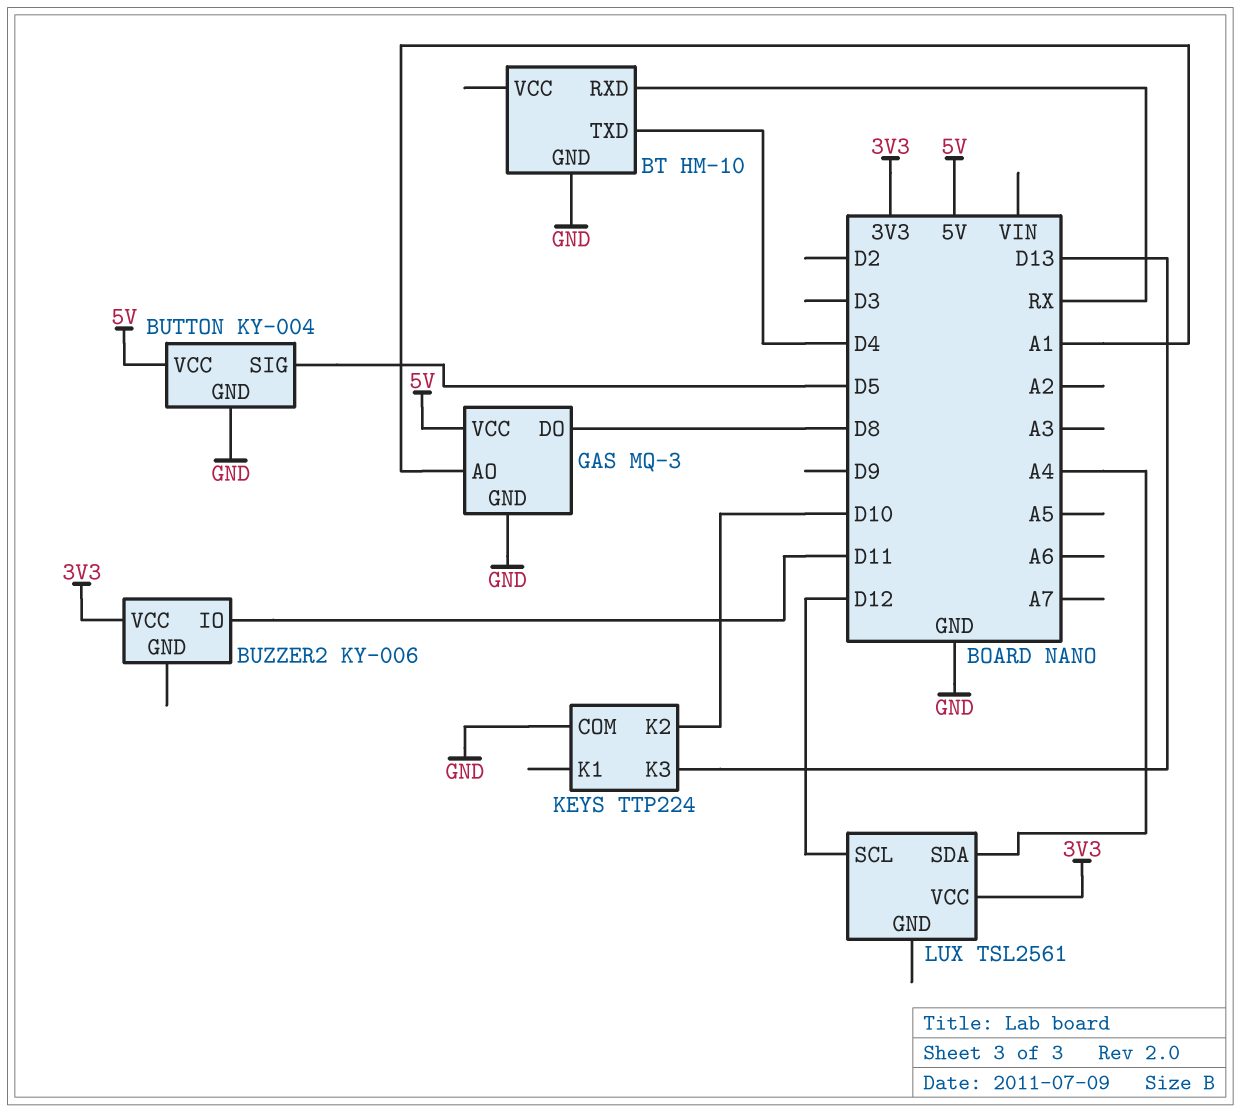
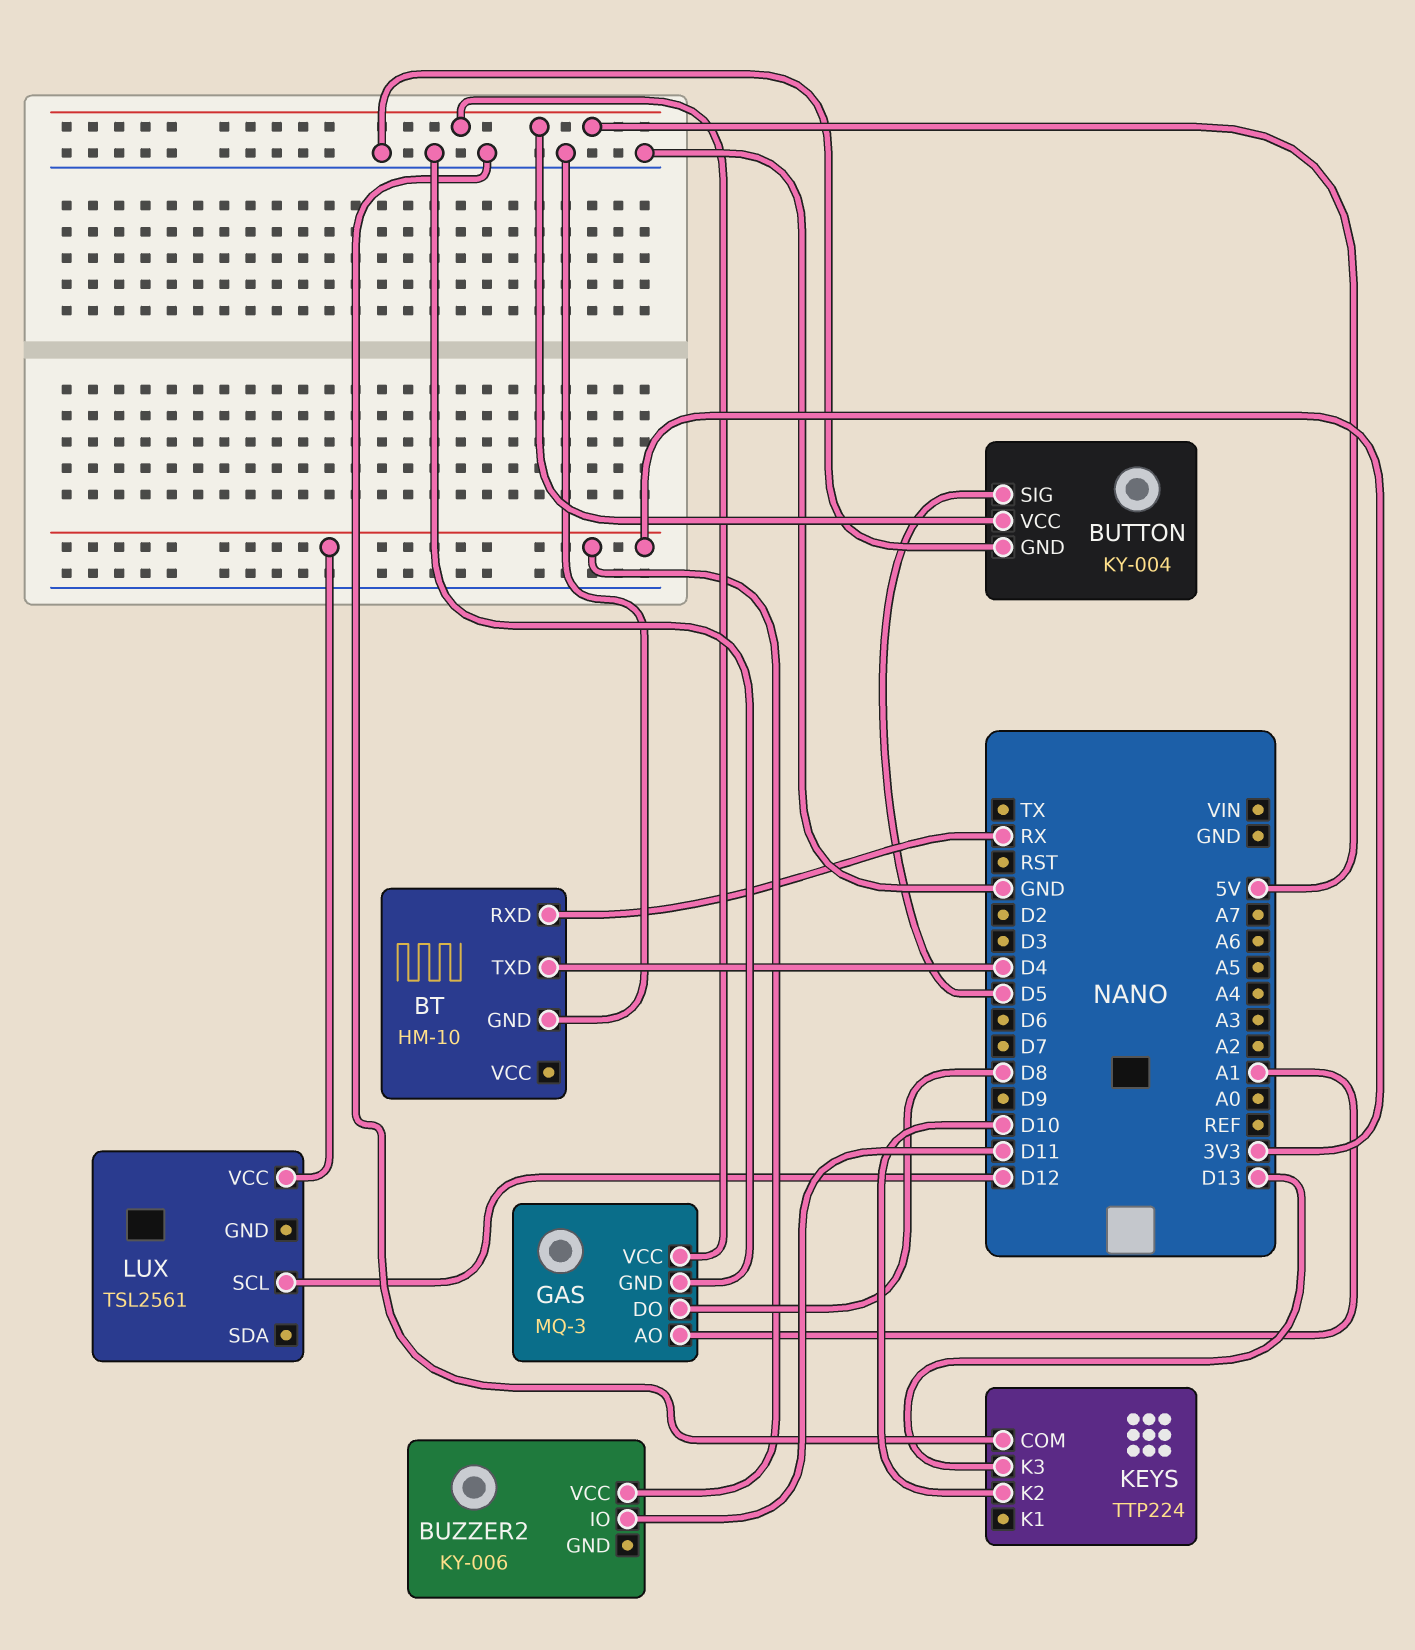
LUX pin SDA: A4 -> none

